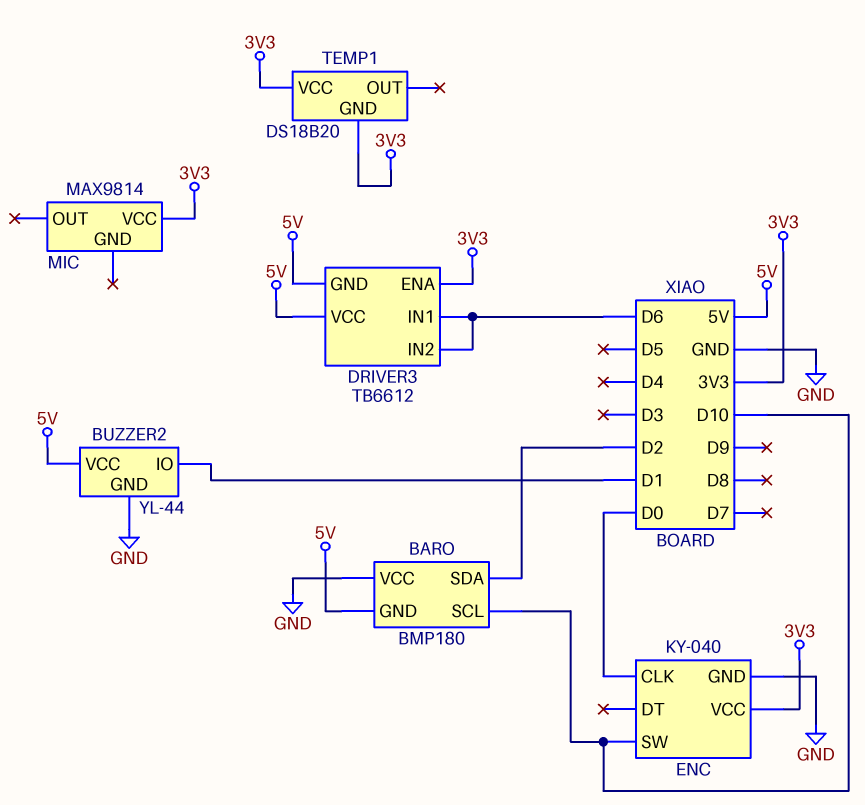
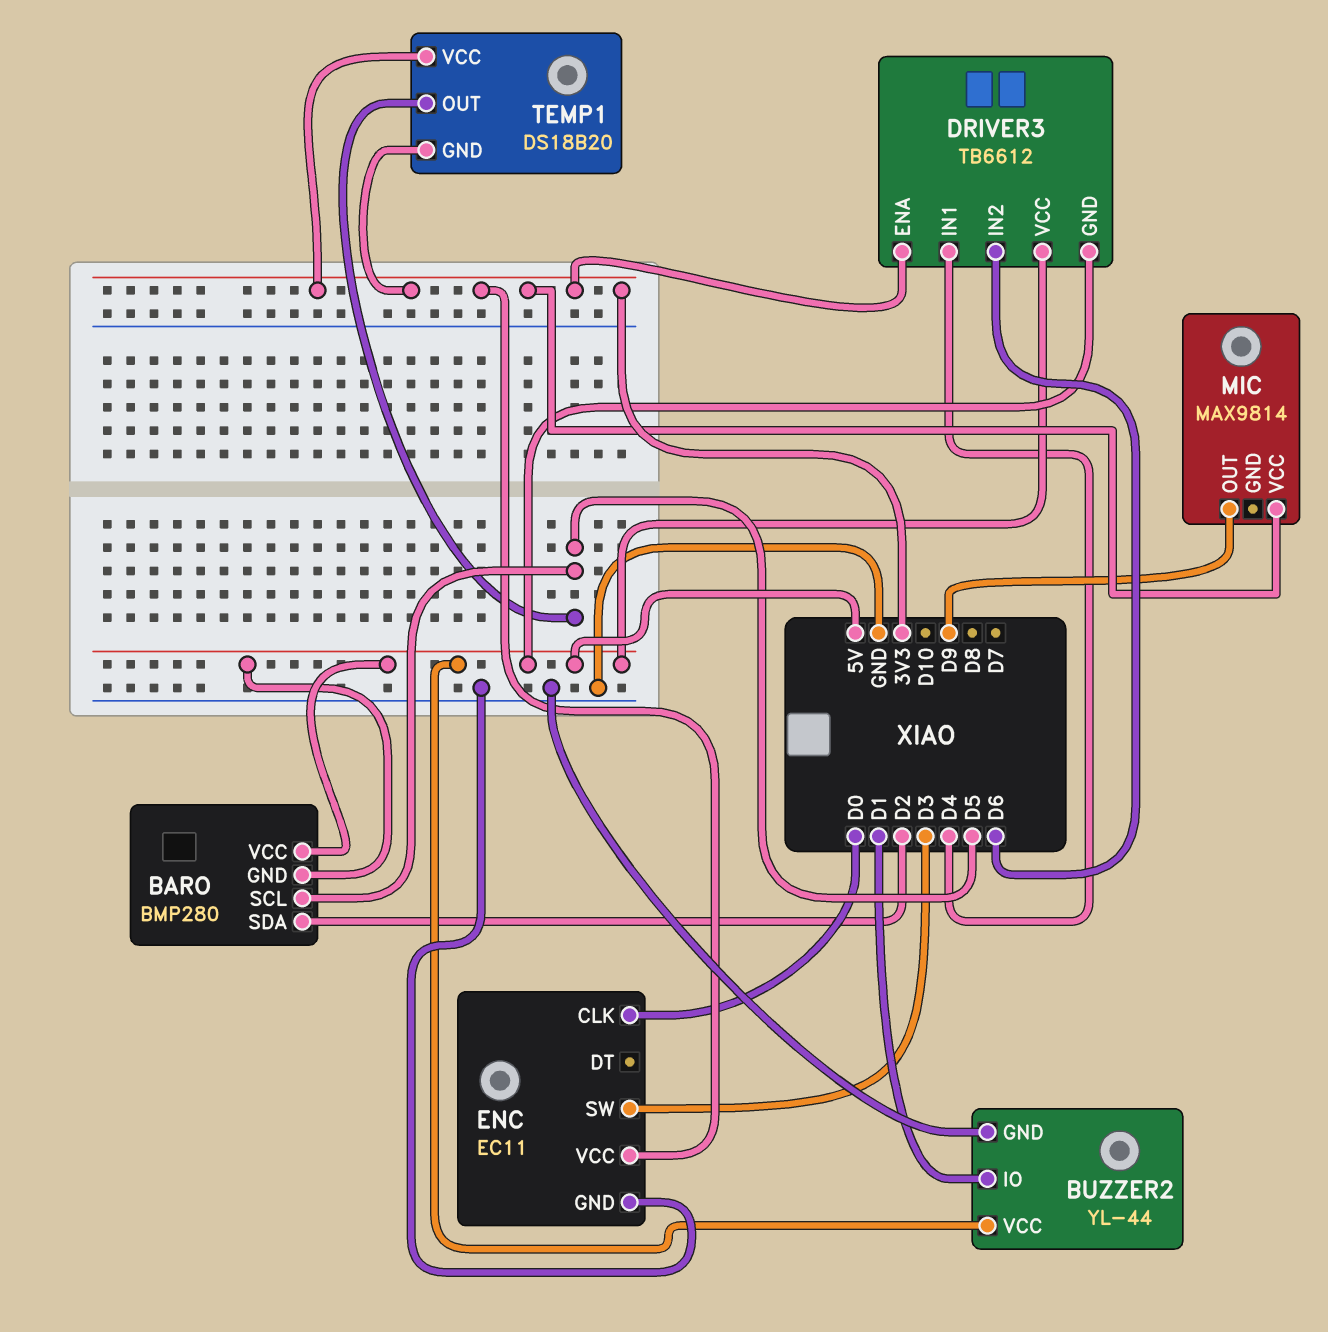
BARO: BMP180 -> BMP280
BARO pin SCL: D10 -> D5
BARO pin VCC: GND -> 5V
DRIVER3 pin IN1: D6 -> D4
ENC: KY-040 -> EC11
ENC pin SW: D10 -> D3
MIC pin OUT: none -> D9
TEMP1 pin OUT: none -> D5

